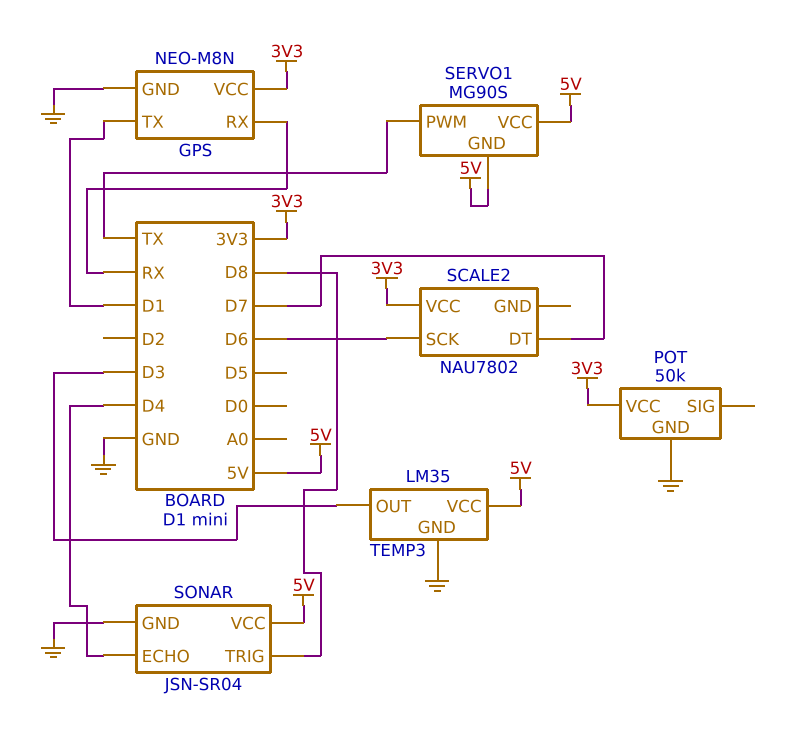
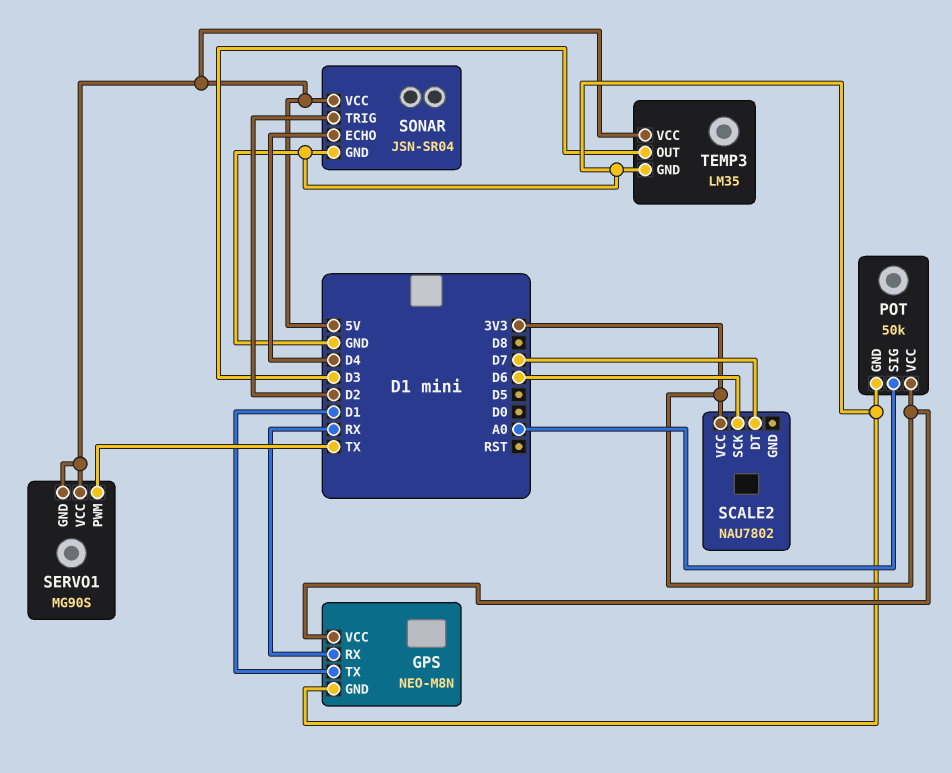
POT pin SIG: none -> A0
SONAR pin TRIG: D8 -> D2

